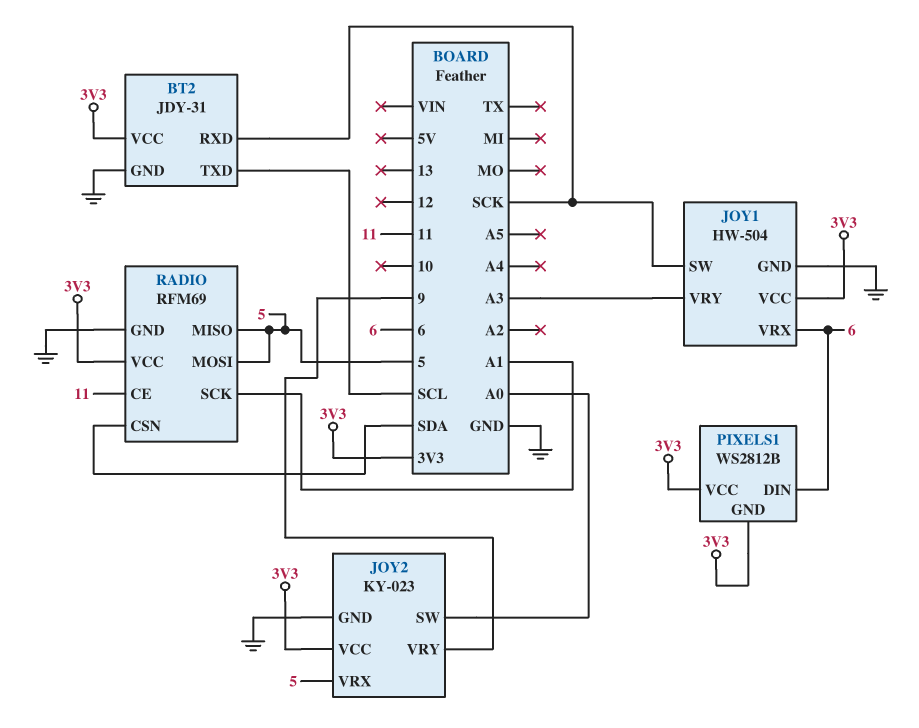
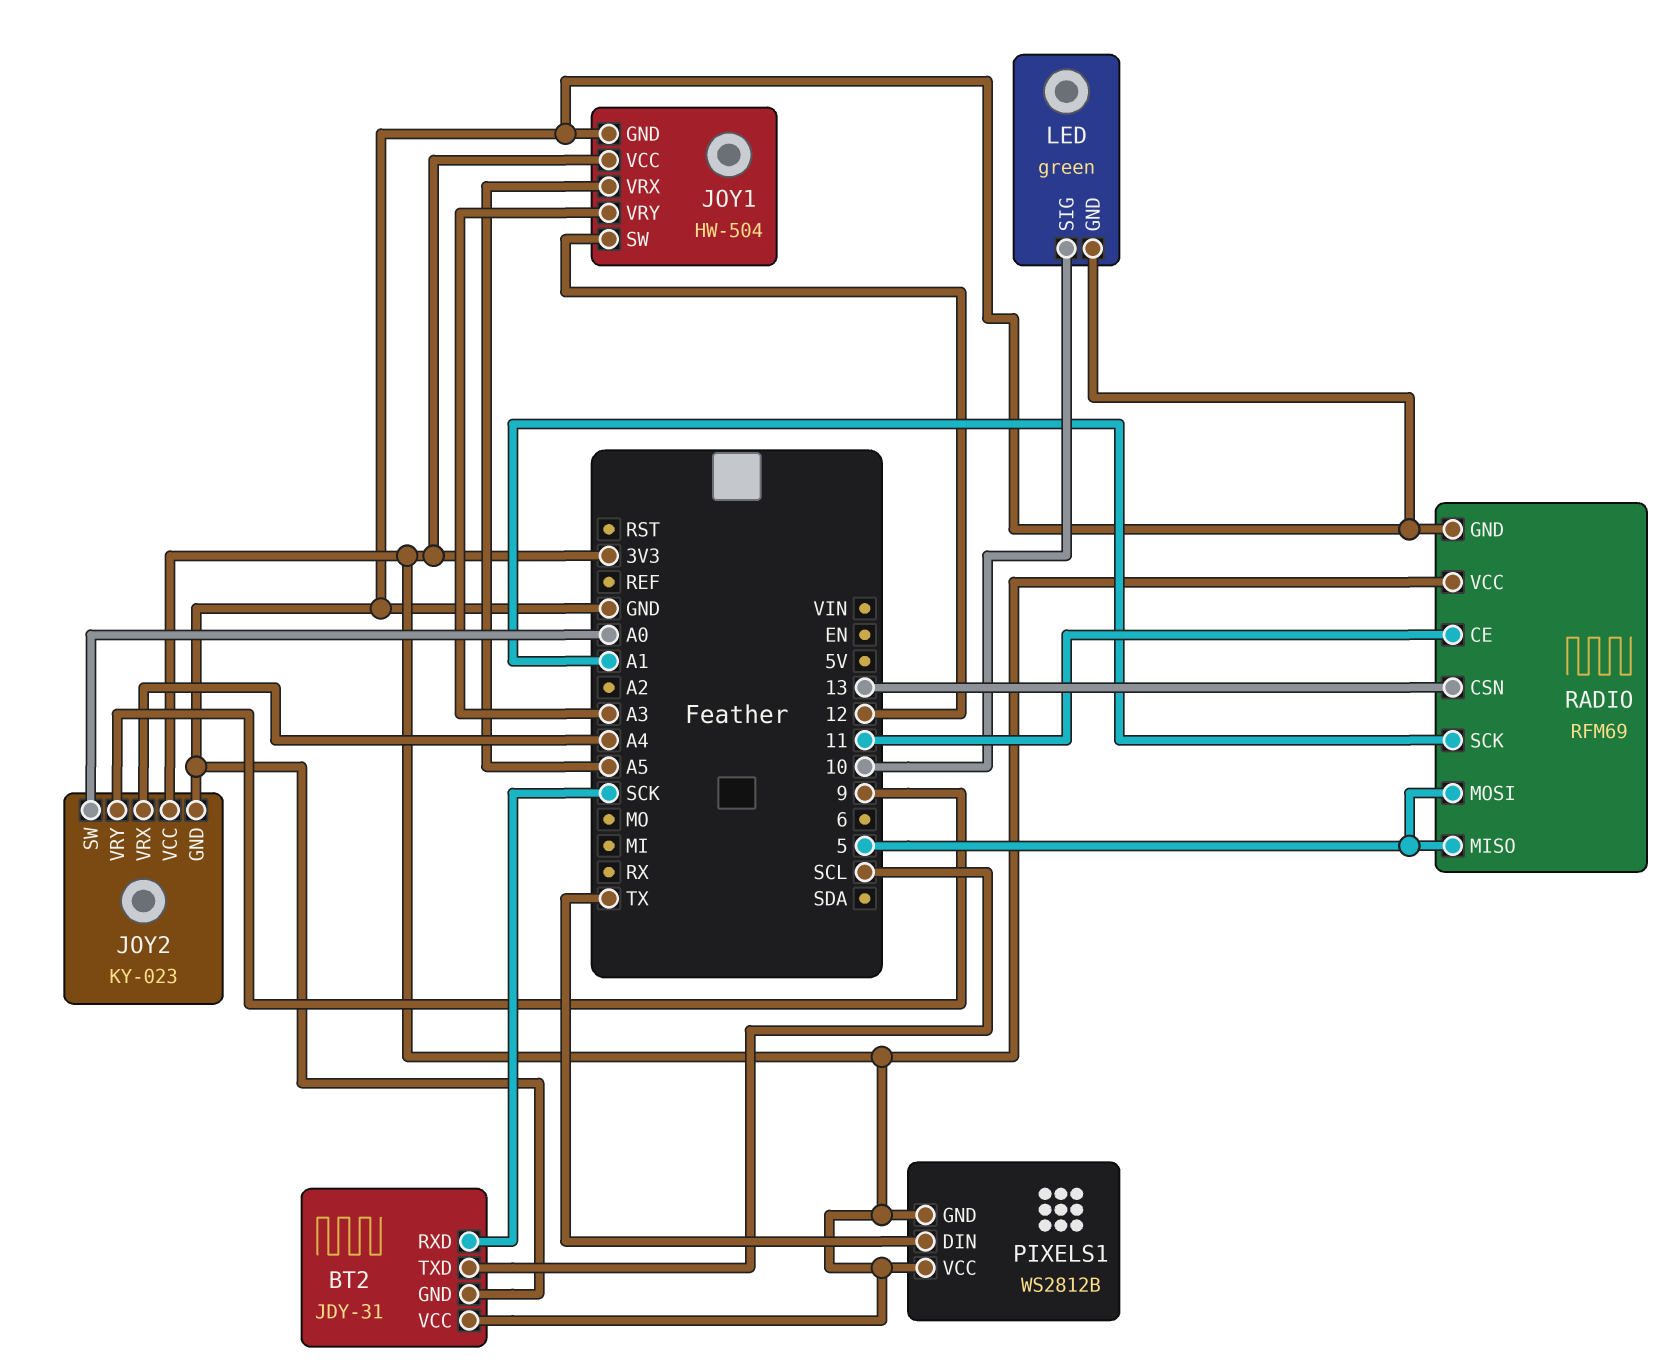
JOY1 pin SW: SCK -> 12
JOY1 pin VRX: 6 -> A5
JOY2 pin VRX: 5 -> A4
LED: none -> green
LED pin GND: none -> GND
LED pin SIG: none -> 10
PIXELS1 pin DIN: 6 -> TX
RADIO pin CSN: SDA -> 13

